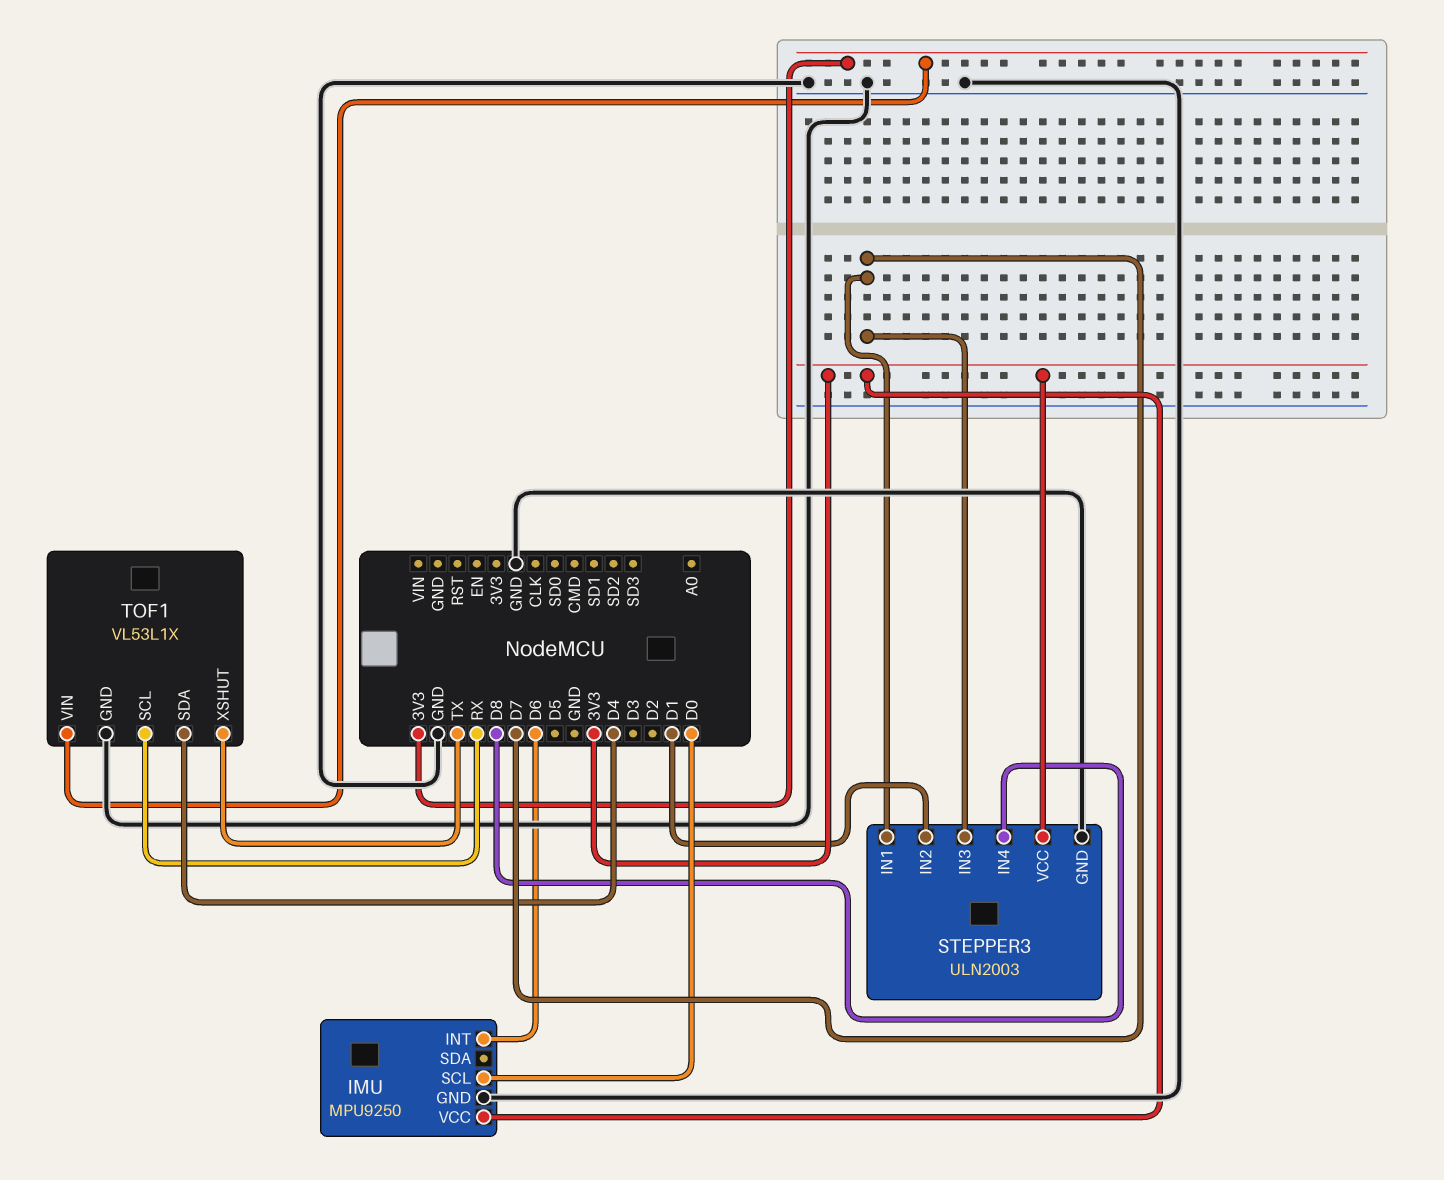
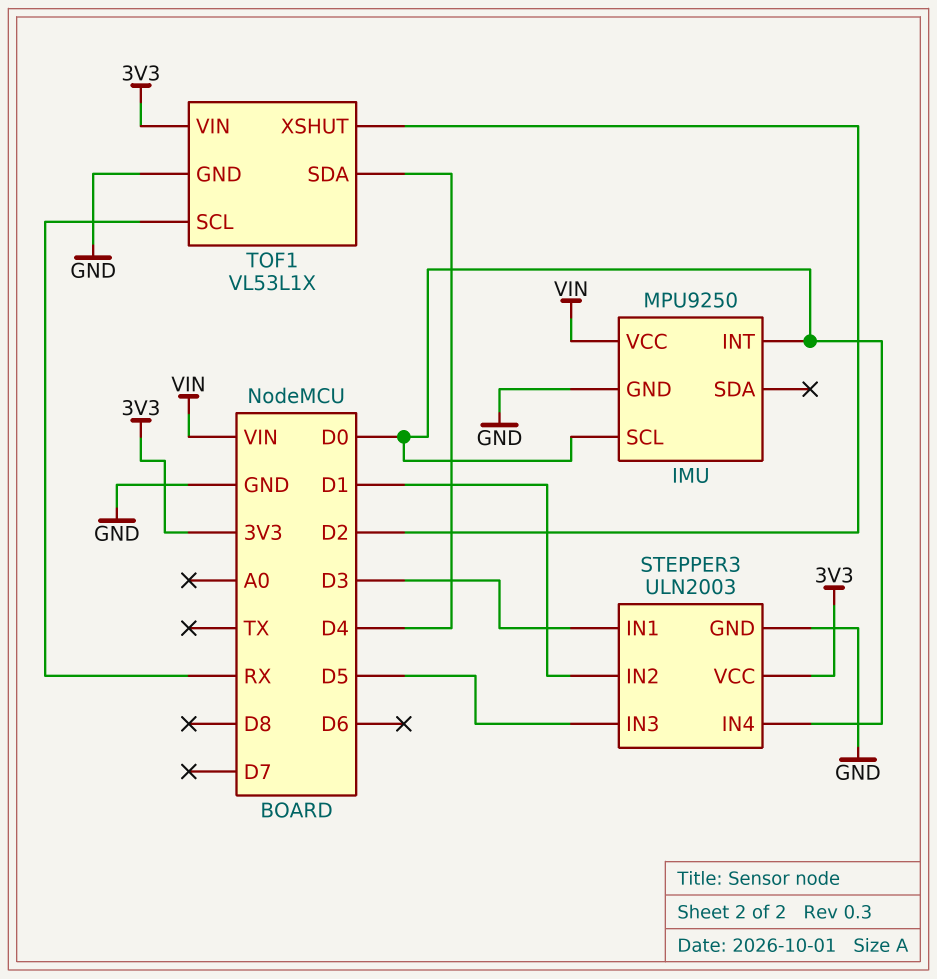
IMU pin INT: D6 -> D0
IMU pin VCC: 3V3 -> VIN
STEPPER3 pin IN1: D7 -> D3
STEPPER3 pin IN3: D7 -> D5
STEPPER3 pin IN4: D8 -> D0
TOF1 pin XSHUT: TX -> D2

